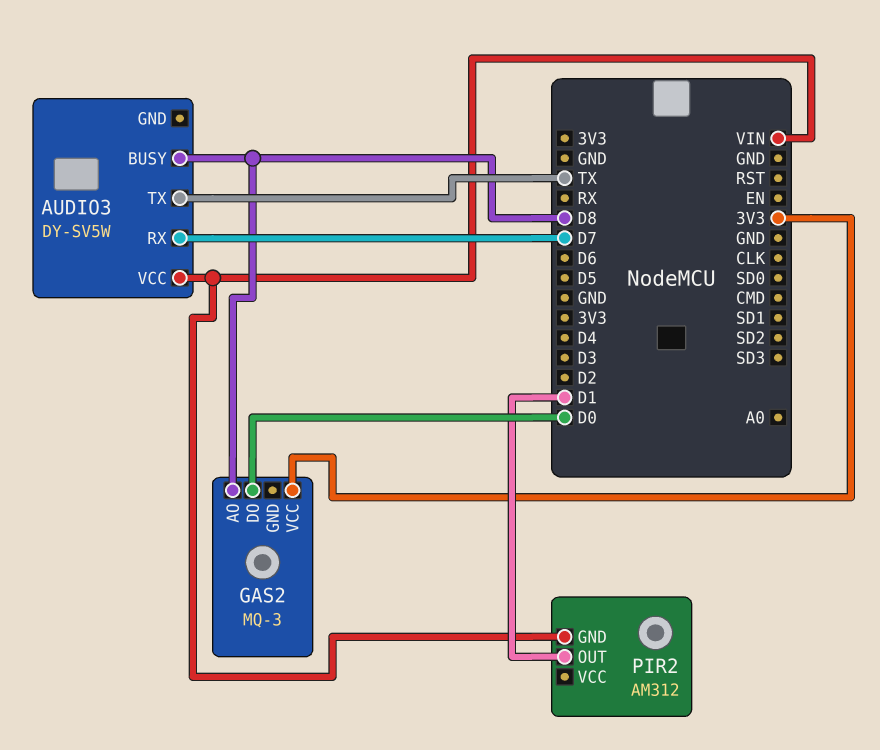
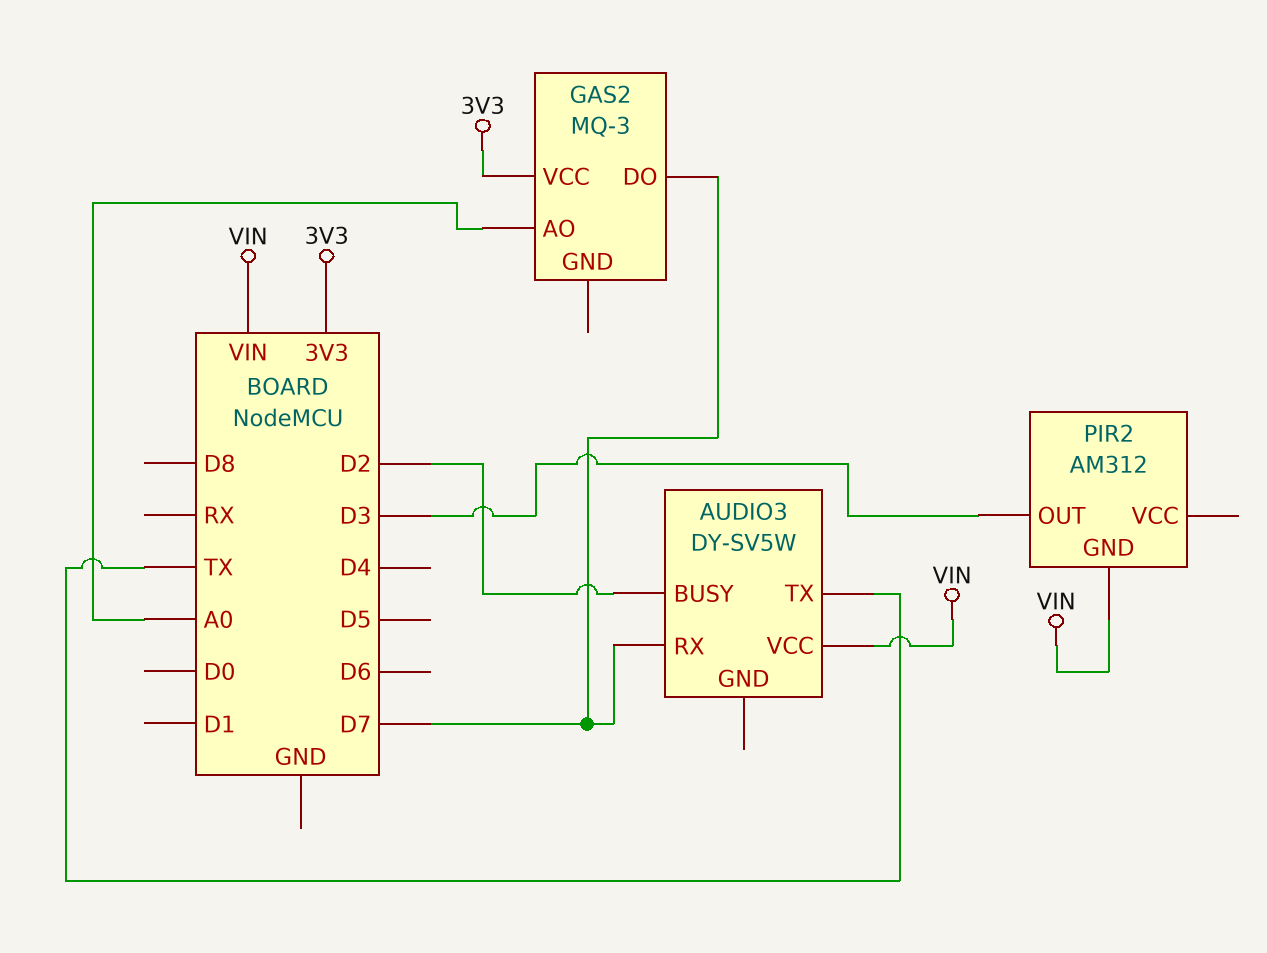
AUDIO3 pin BUSY: D8 -> D2
GAS2 pin AO: D8 -> A0
GAS2 pin DO: D0 -> D7
PIR2 pin OUT: D1 -> D3

